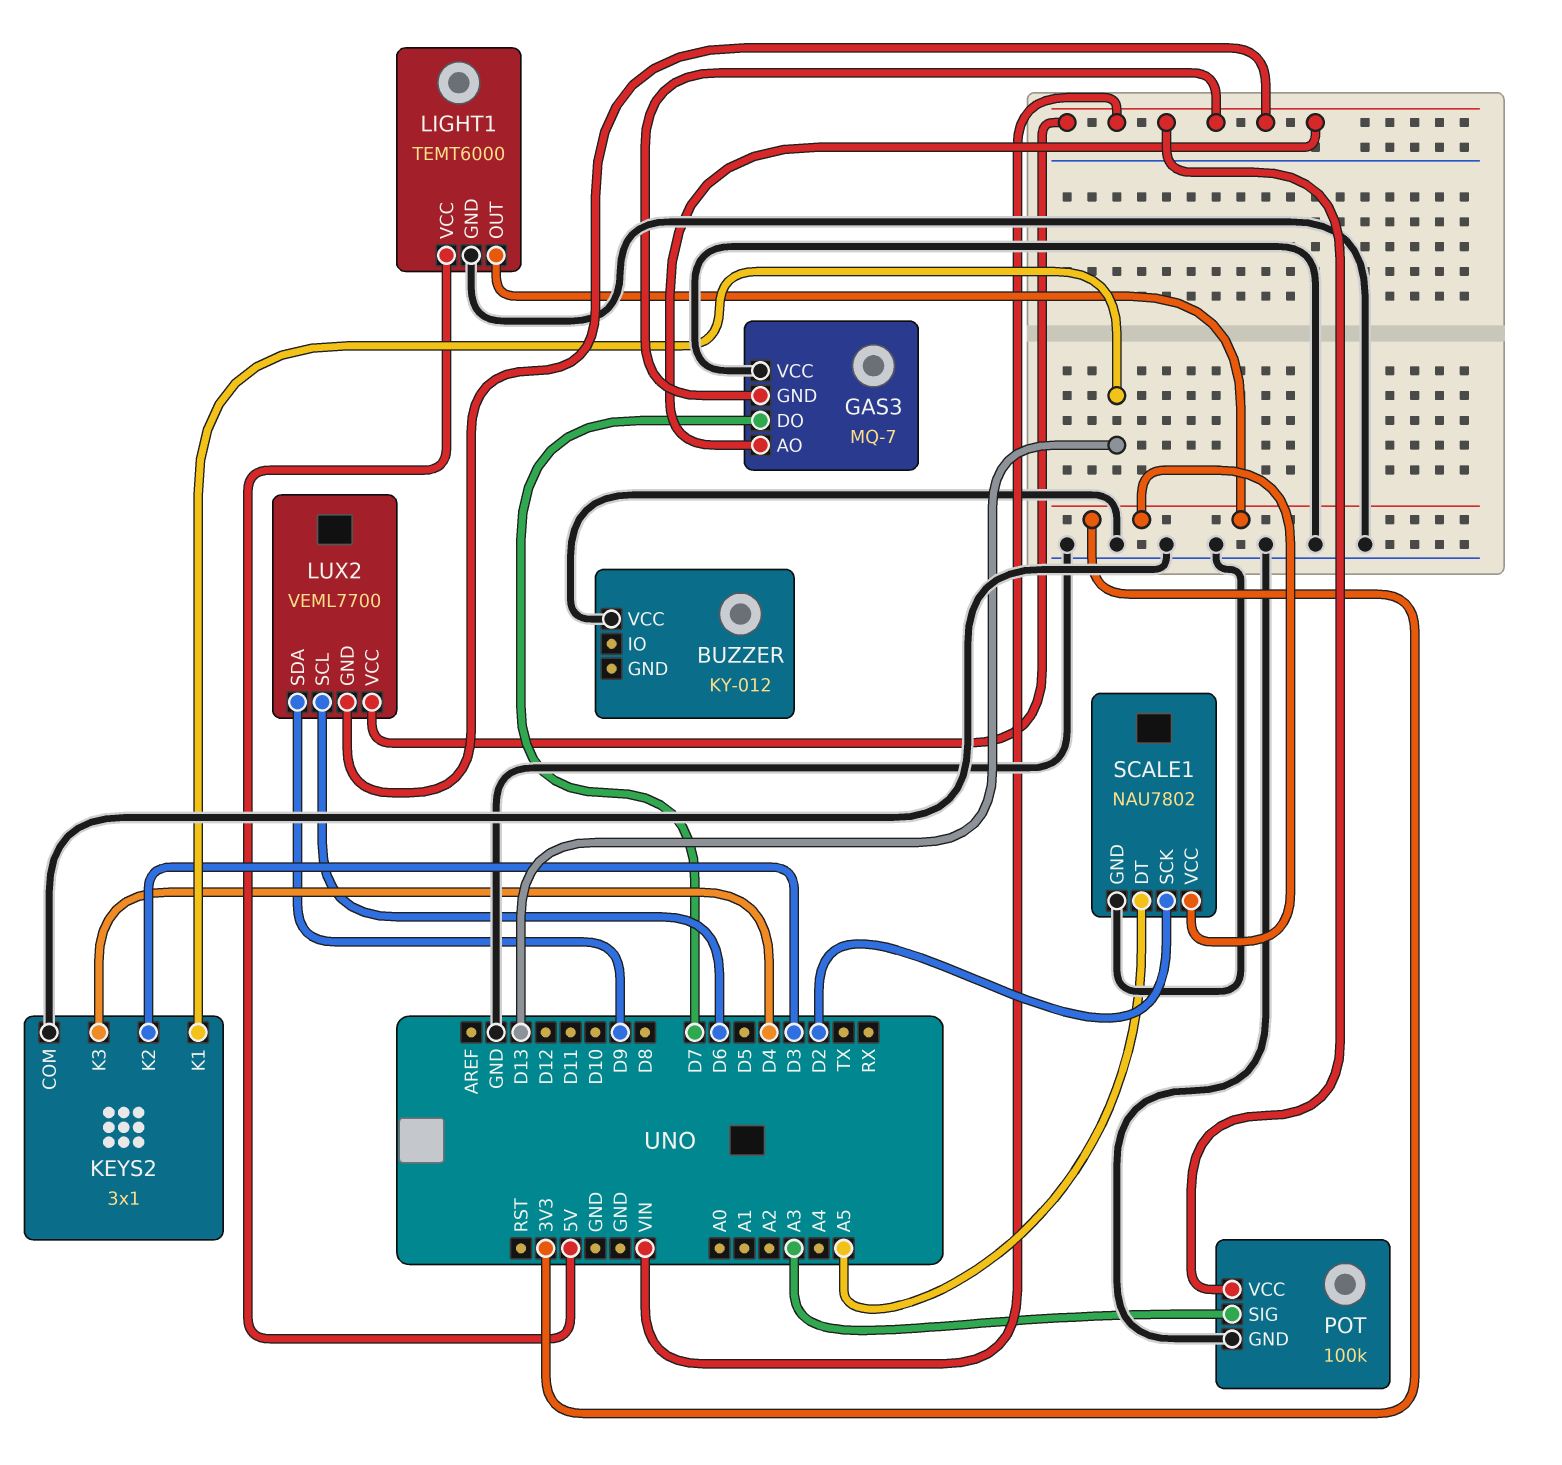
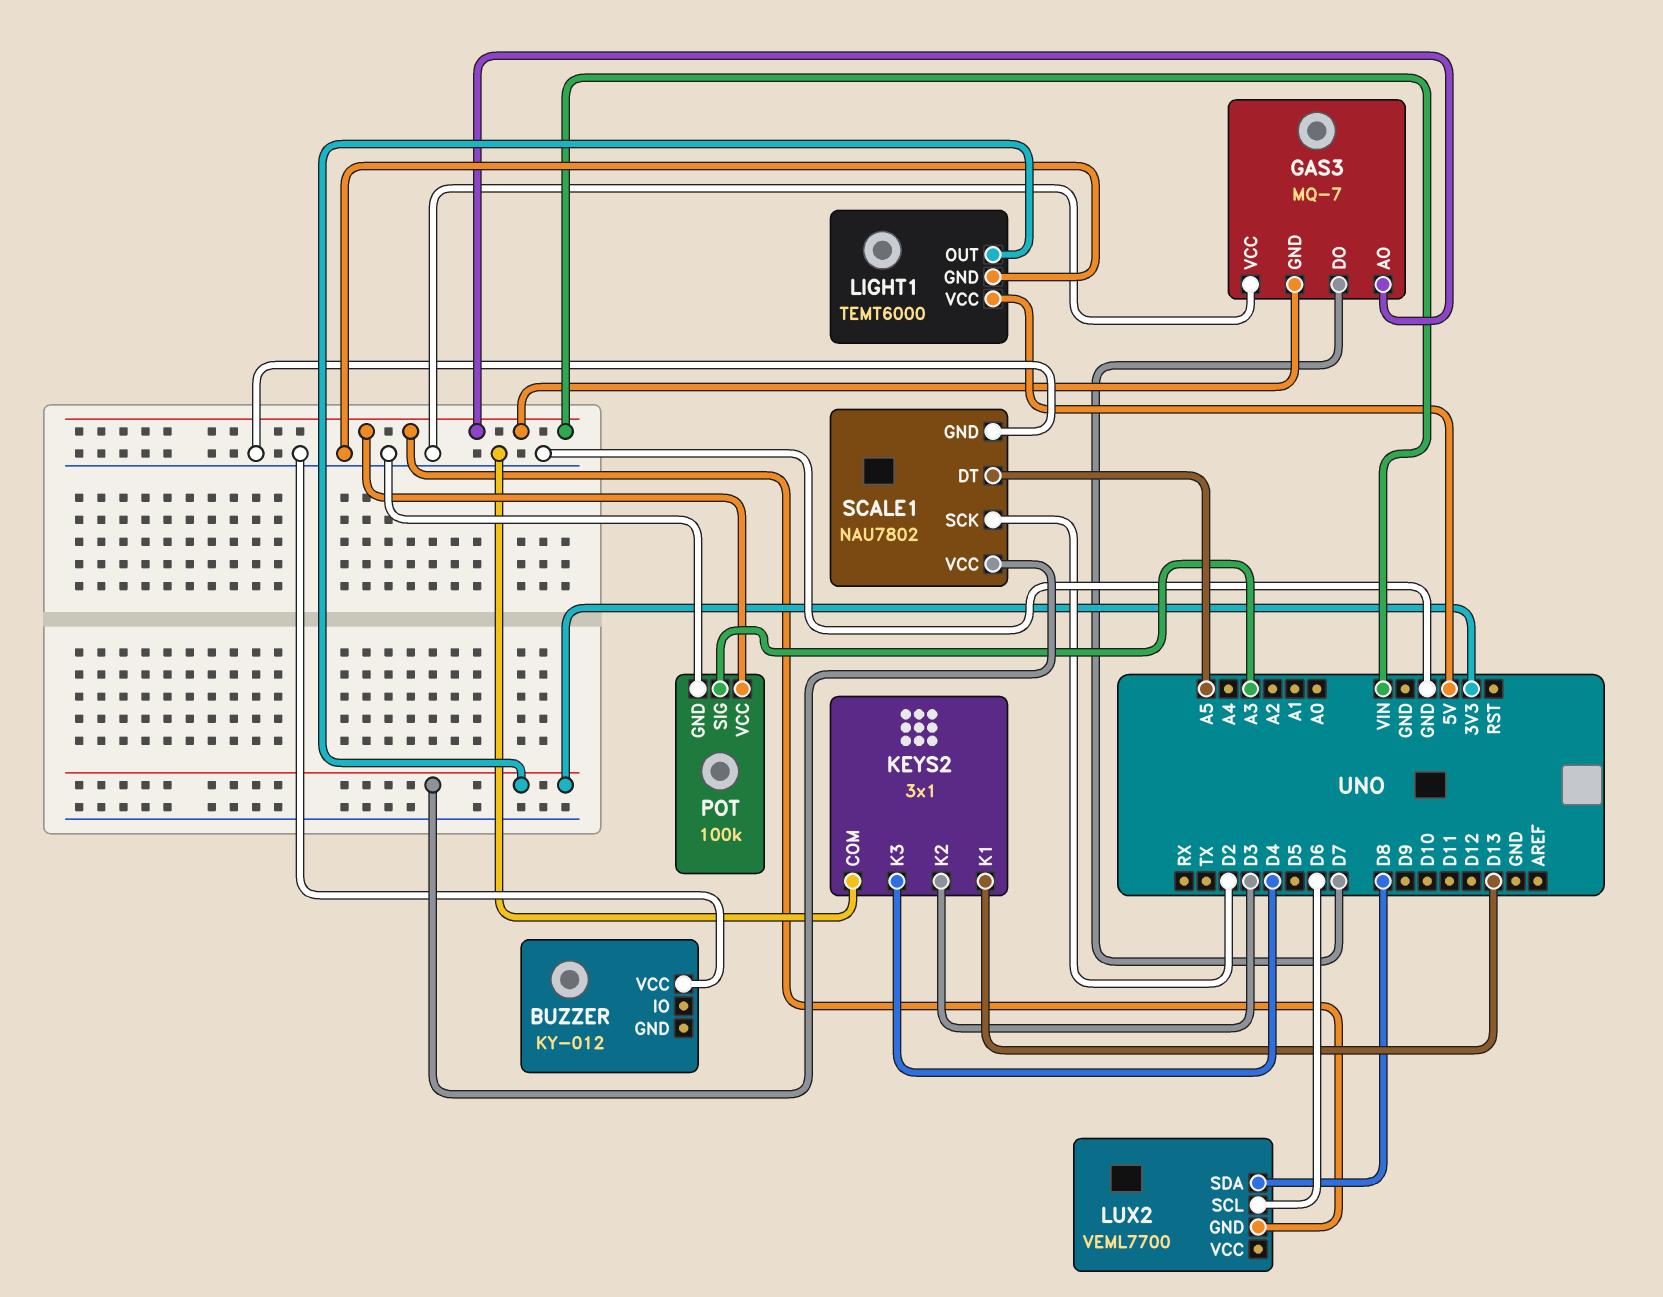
LUX2 pin SDA: D9 -> D8
LUX2 pin VCC: VIN -> none

